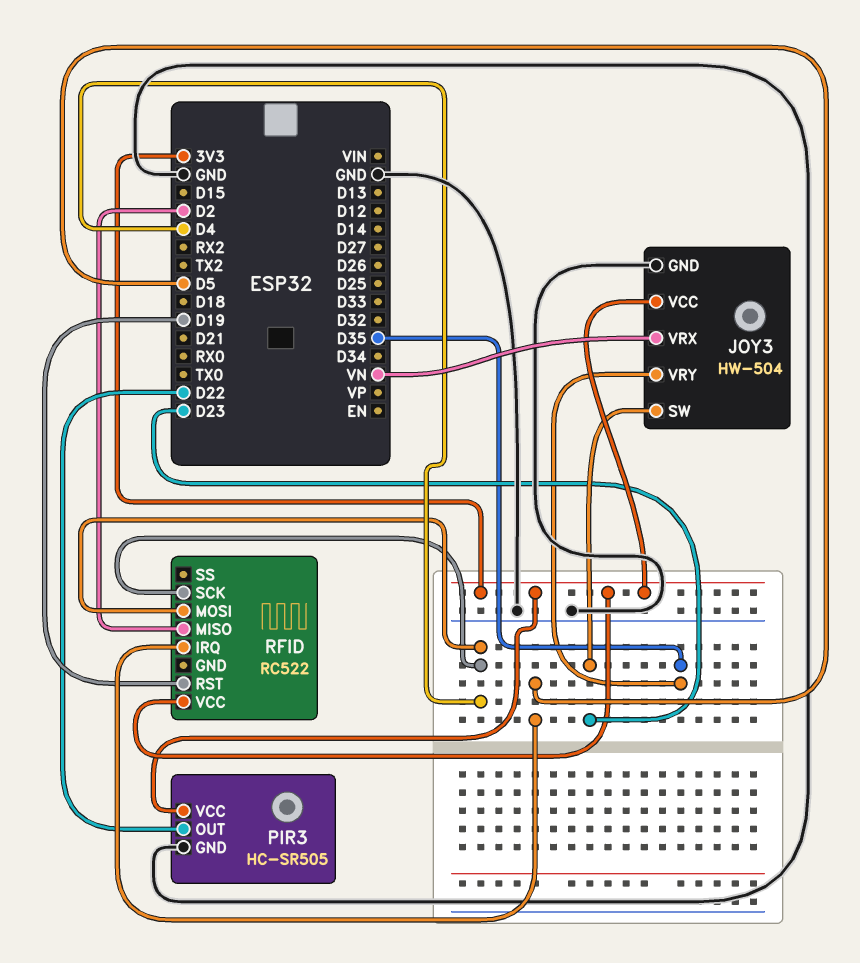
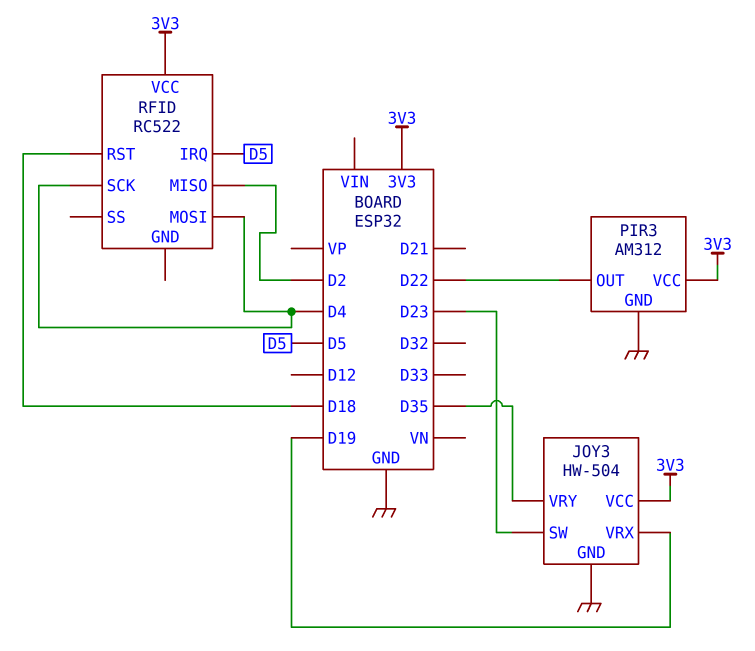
JOY3 pin VRX: VN -> D19
PIR3: HC-SR505 -> AM312
RFID pin RST: D19 -> D18

